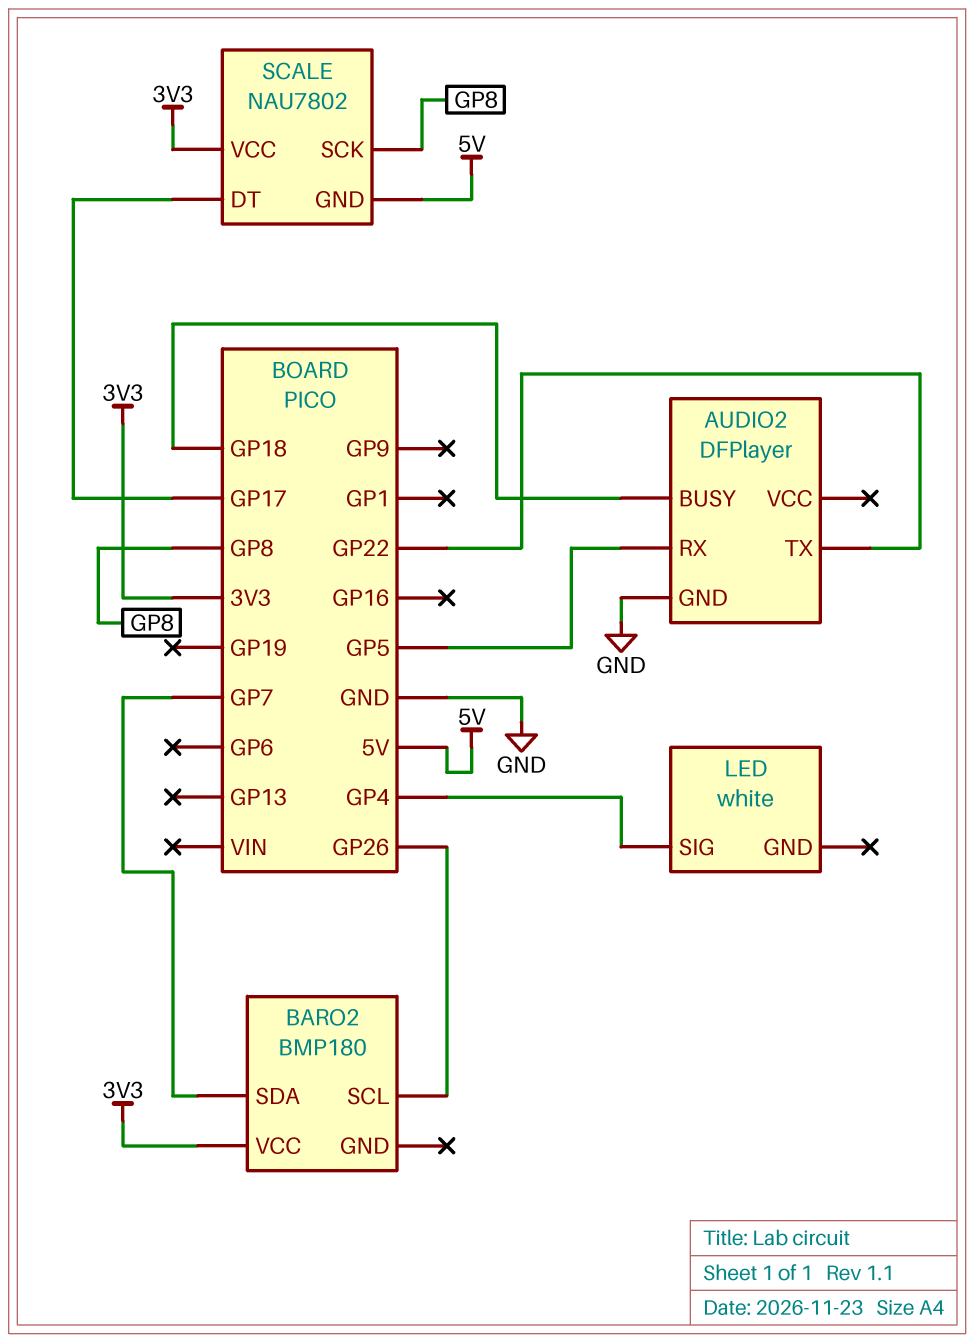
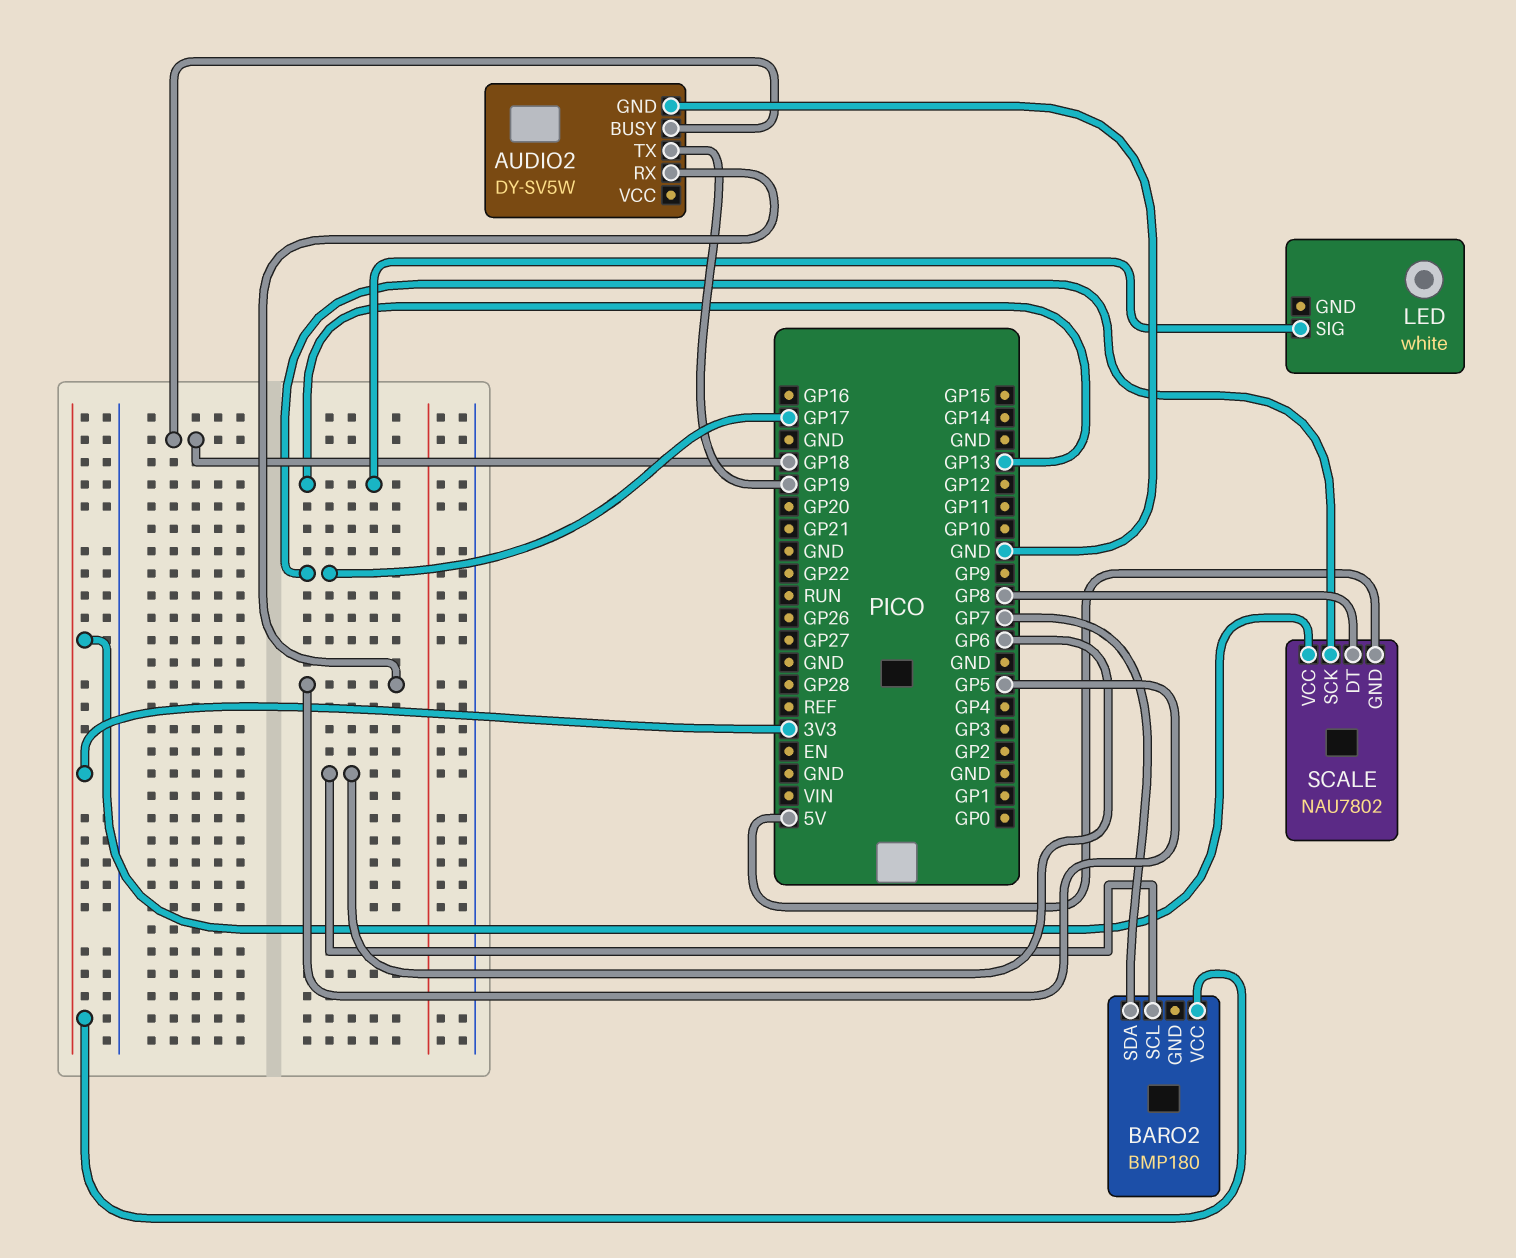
AUDIO2: DFPlayer -> DY-SV5W
AUDIO2 pin TX: GP22 -> GP19
BARO2 pin SCL: GP26 -> GP6
LED pin SIG: GP4 -> GP13
SCALE pin DT: GP17 -> GP8
SCALE pin SCK: GP8 -> GP17

